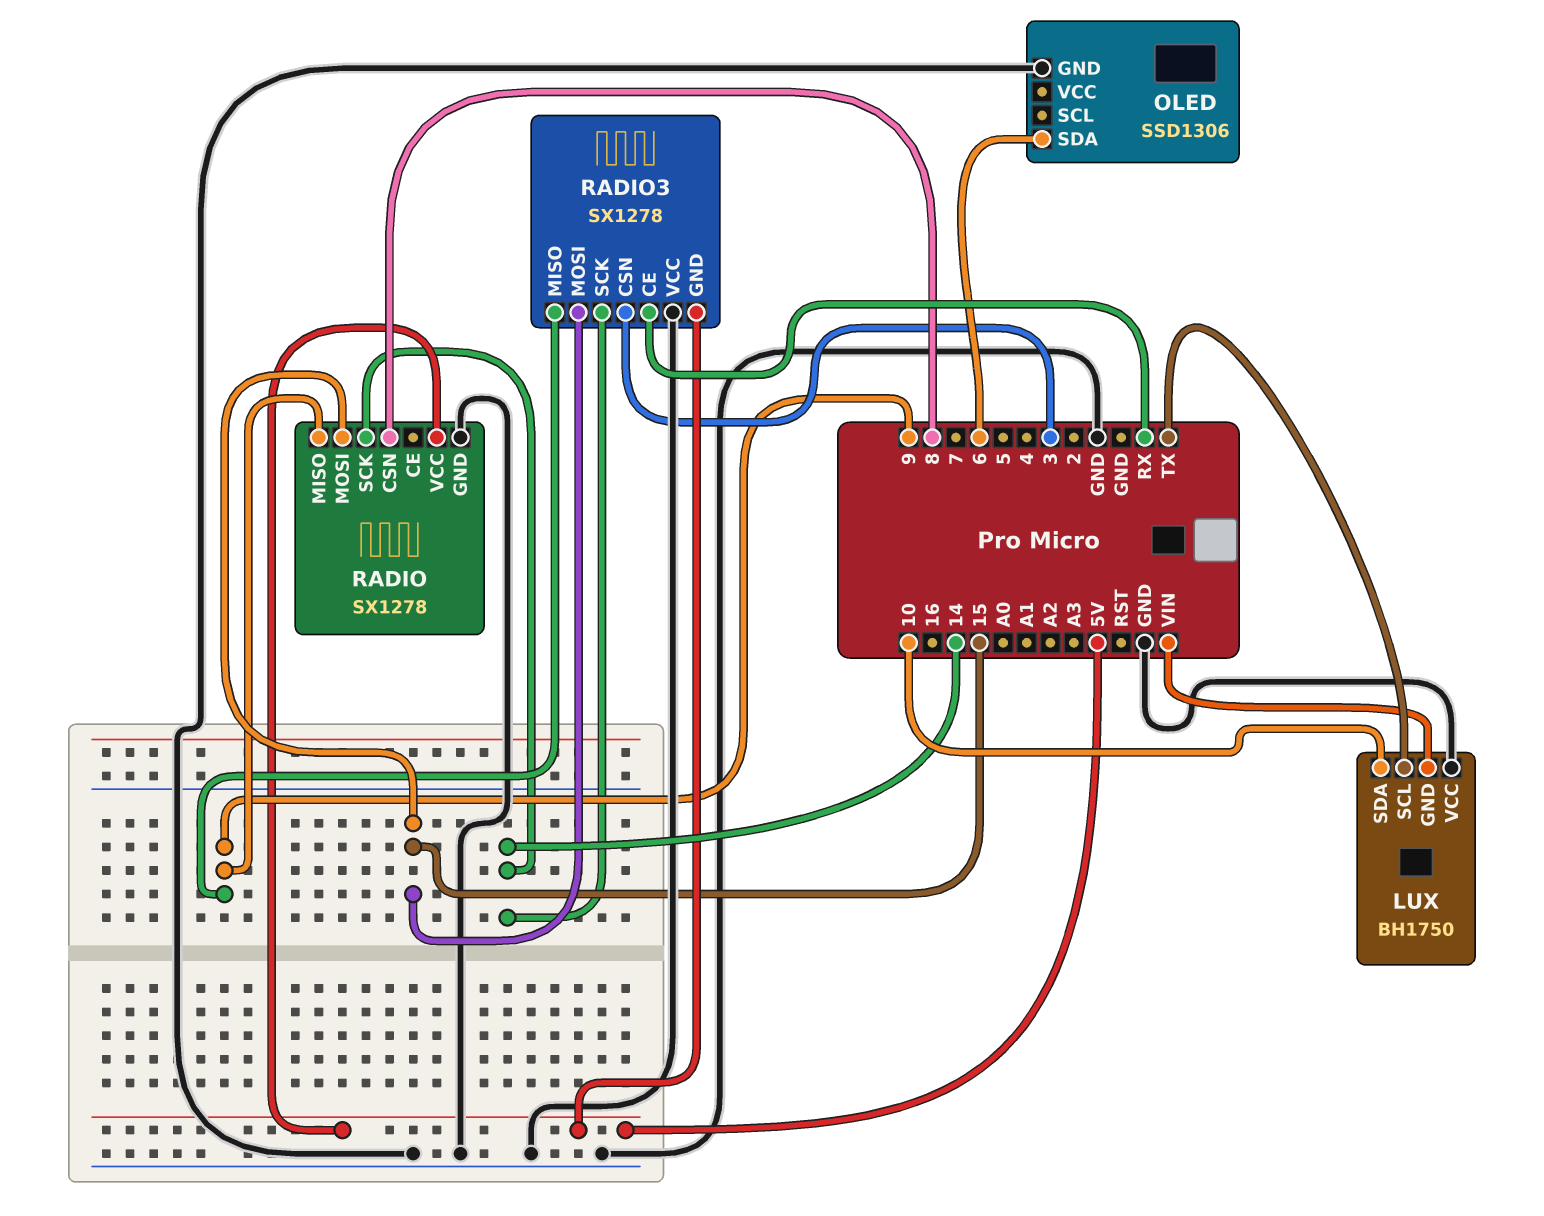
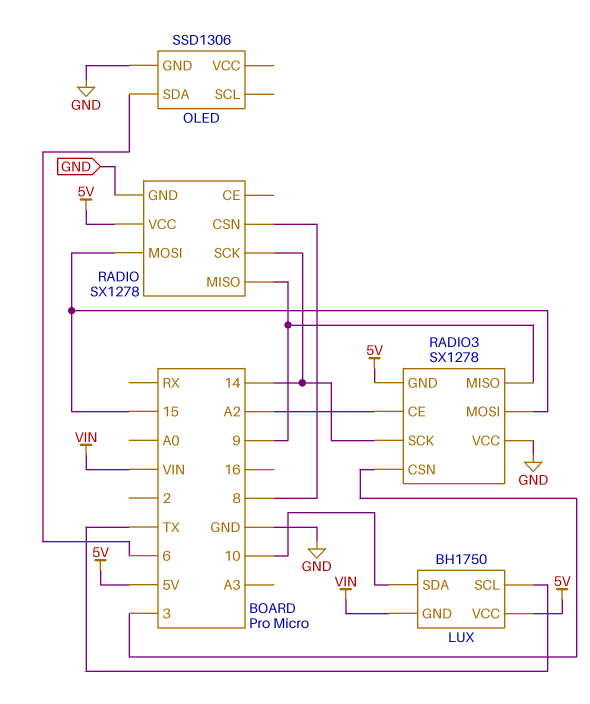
LUX pin VCC: GND -> 5V
RADIO3 pin CE: RX -> A2

